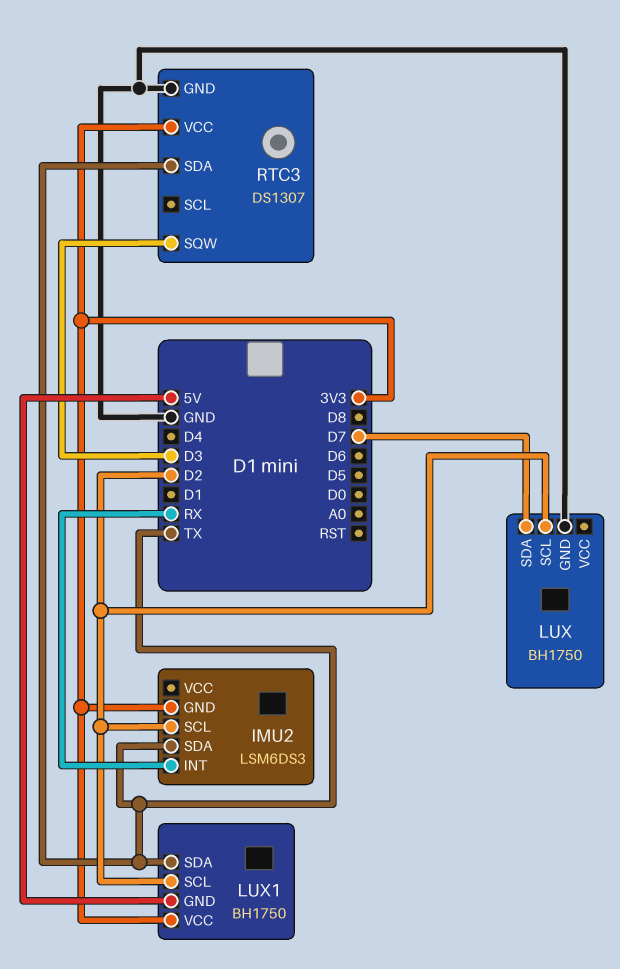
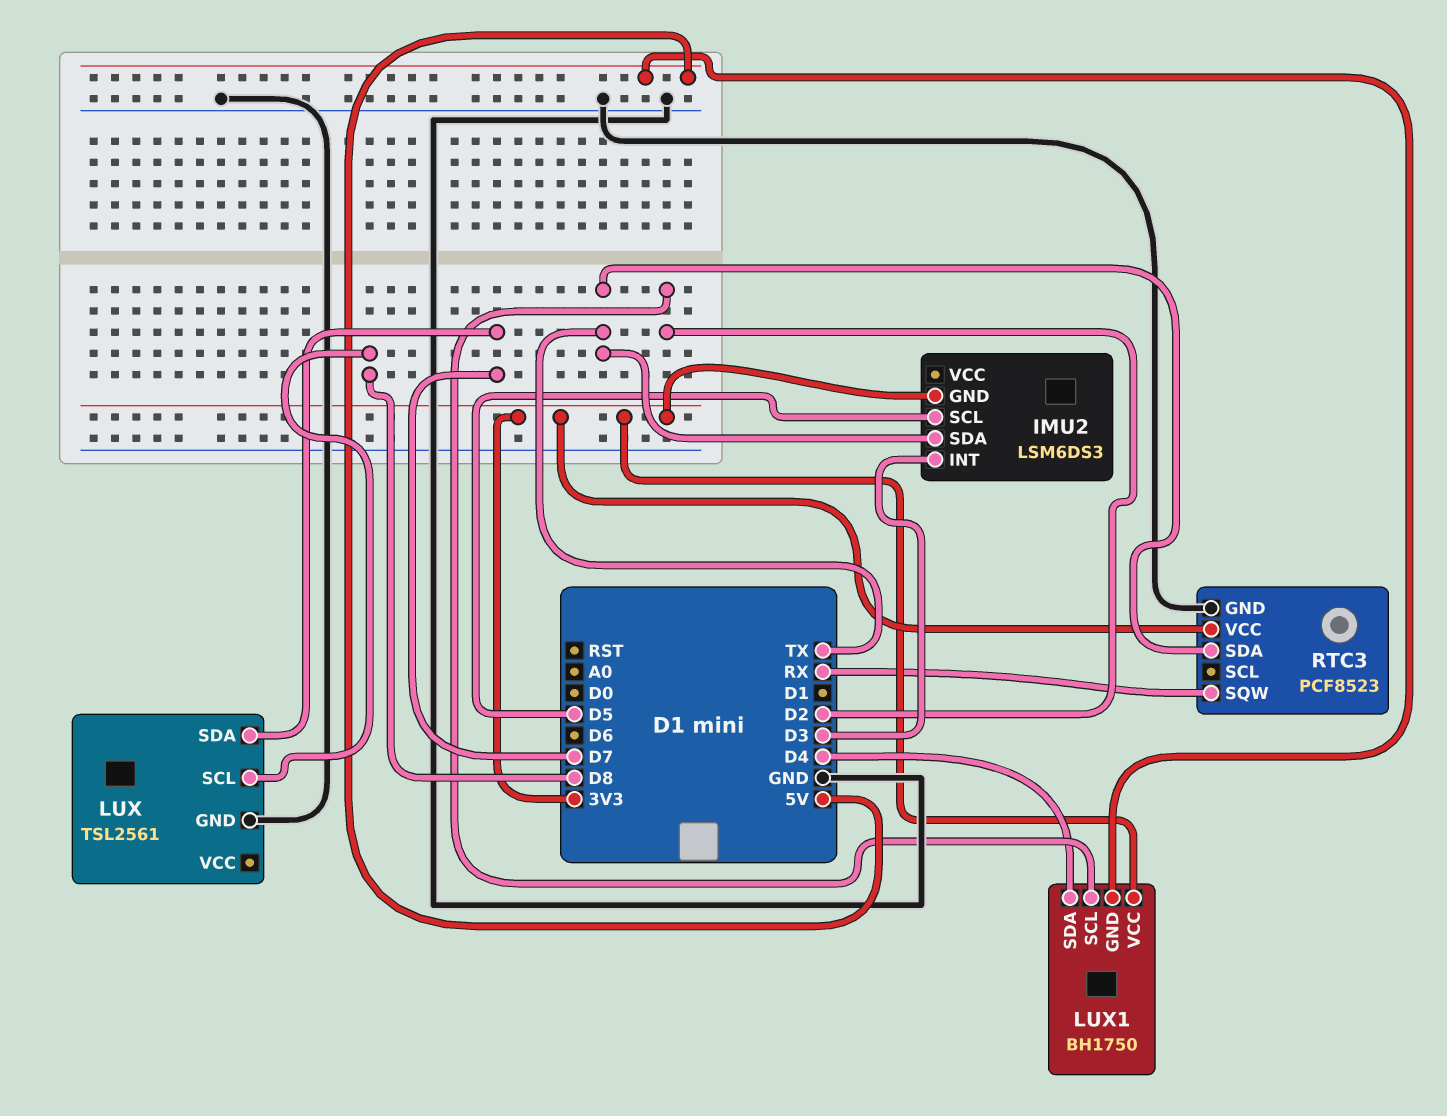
IMU2 pin INT: RX -> D3
IMU2 pin SCL: D2 -> D5
LUX: BH1750 -> TSL2561
LUX pin SCL: D2 -> D8
LUX1 pin SDA: TX -> D4
RTC3: DS1307 -> PCF8523
RTC3 pin SQW: D3 -> RX

